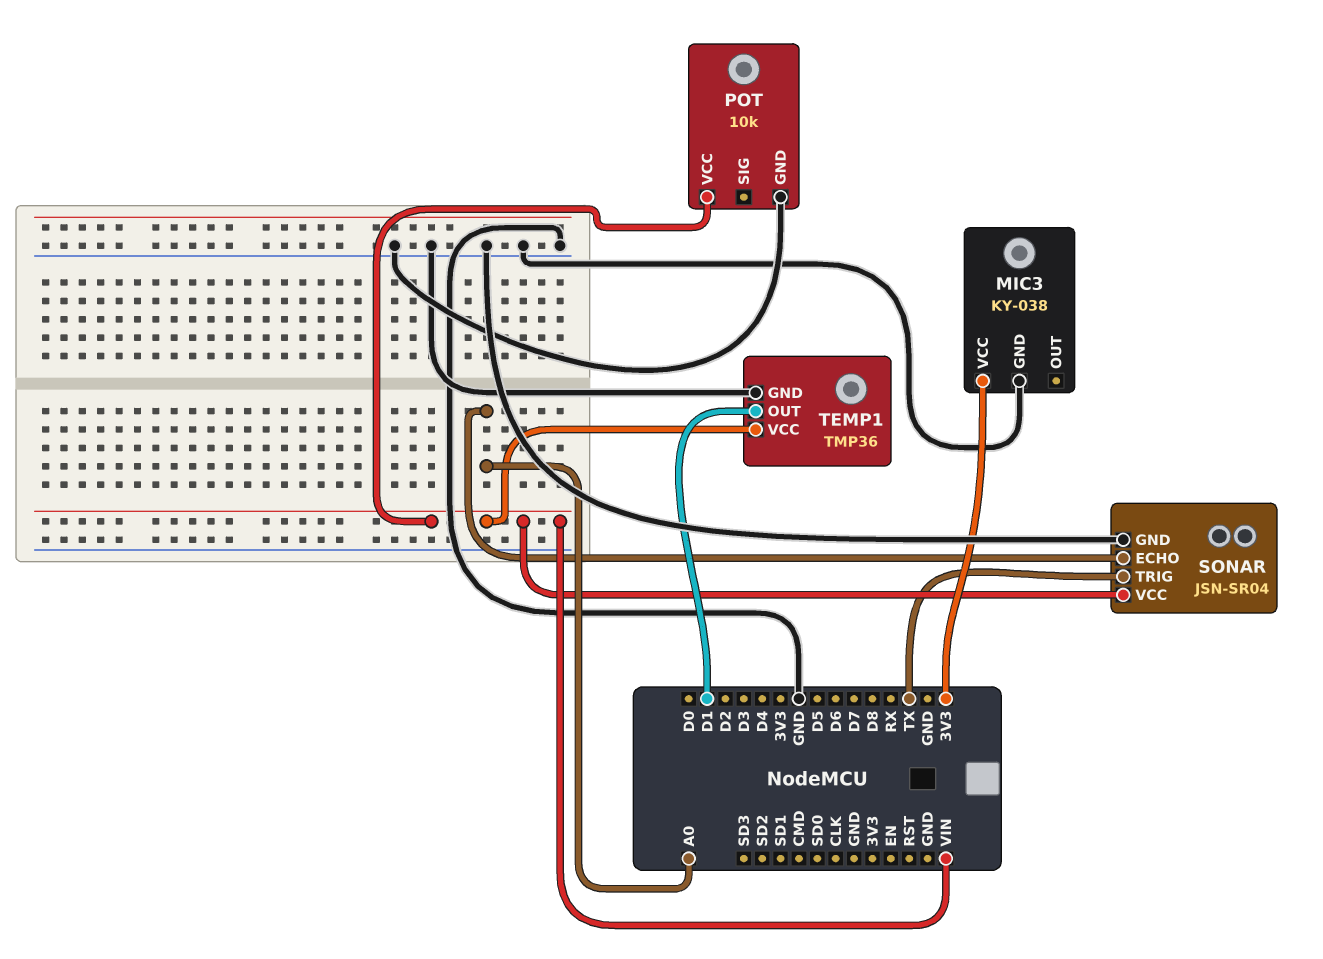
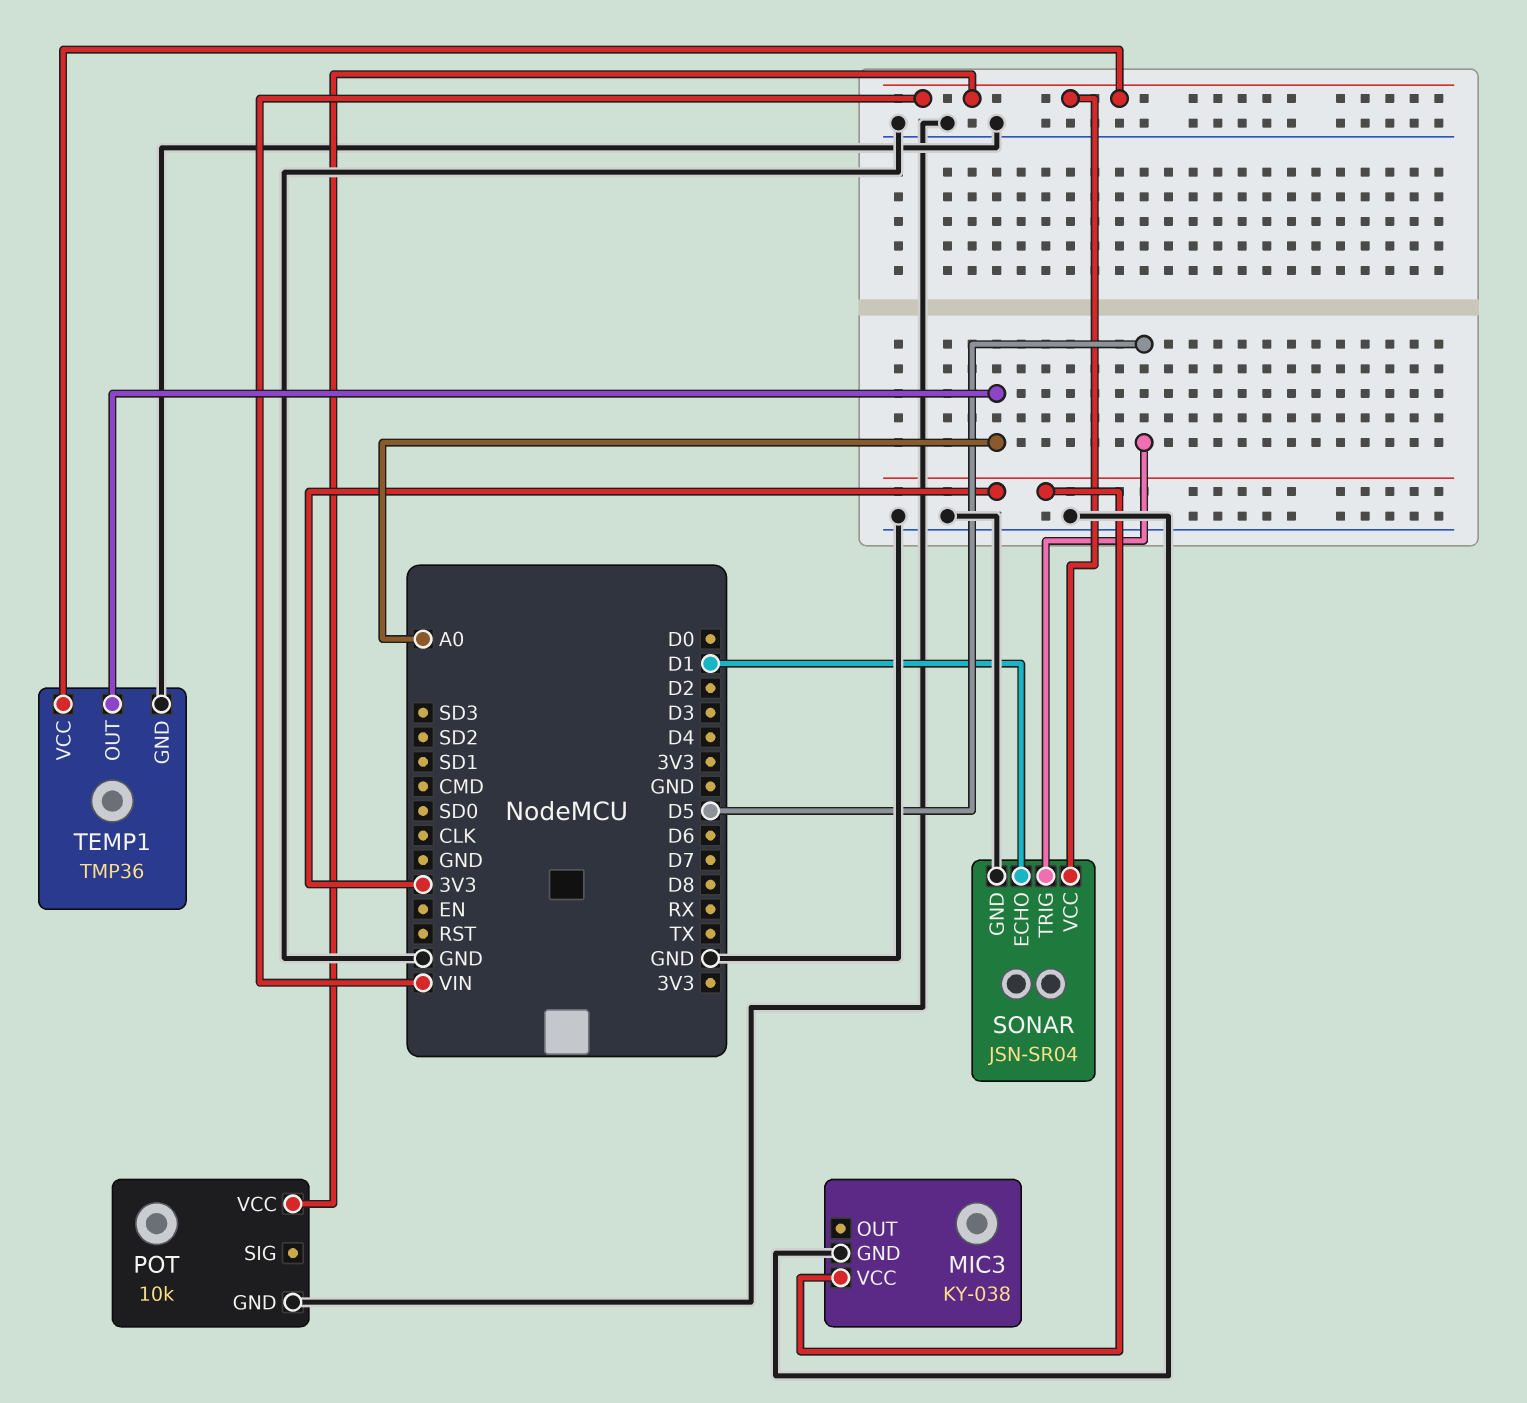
SONAR pin ECHO: A0 -> D1
SONAR pin TRIG: TX -> D5
TEMP1 pin OUT: D1 -> A0

